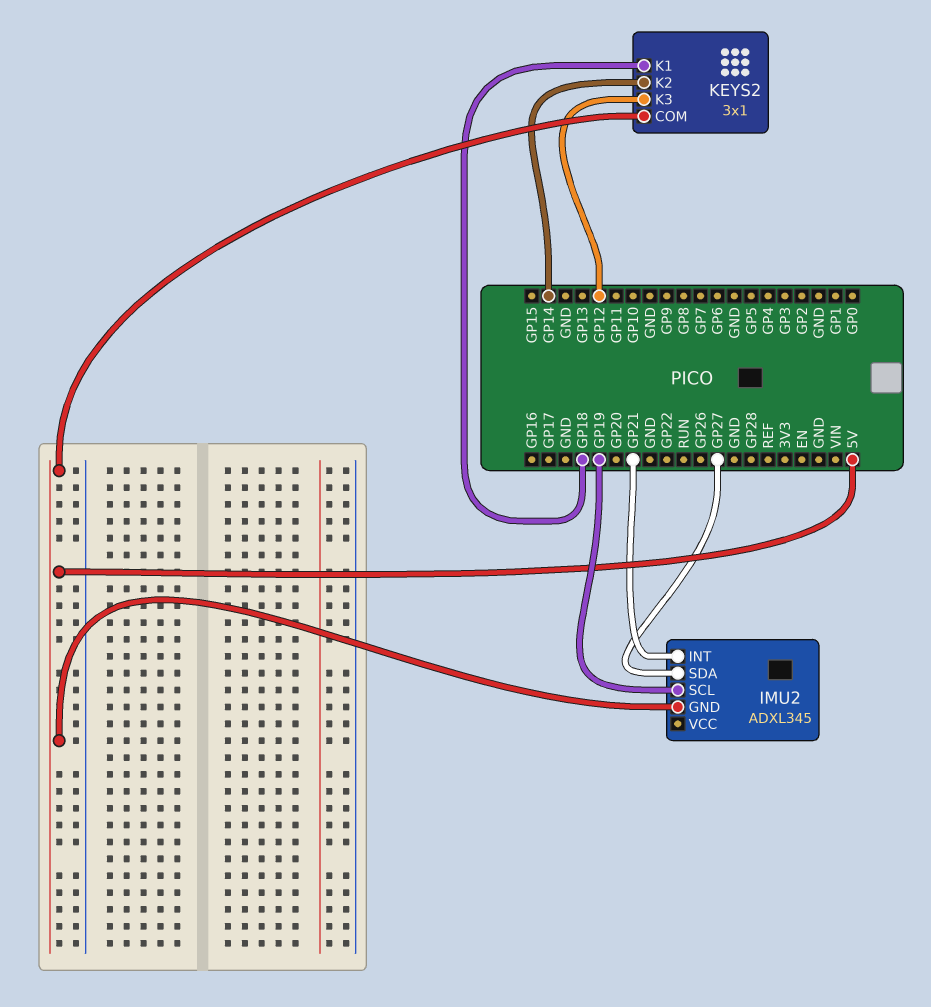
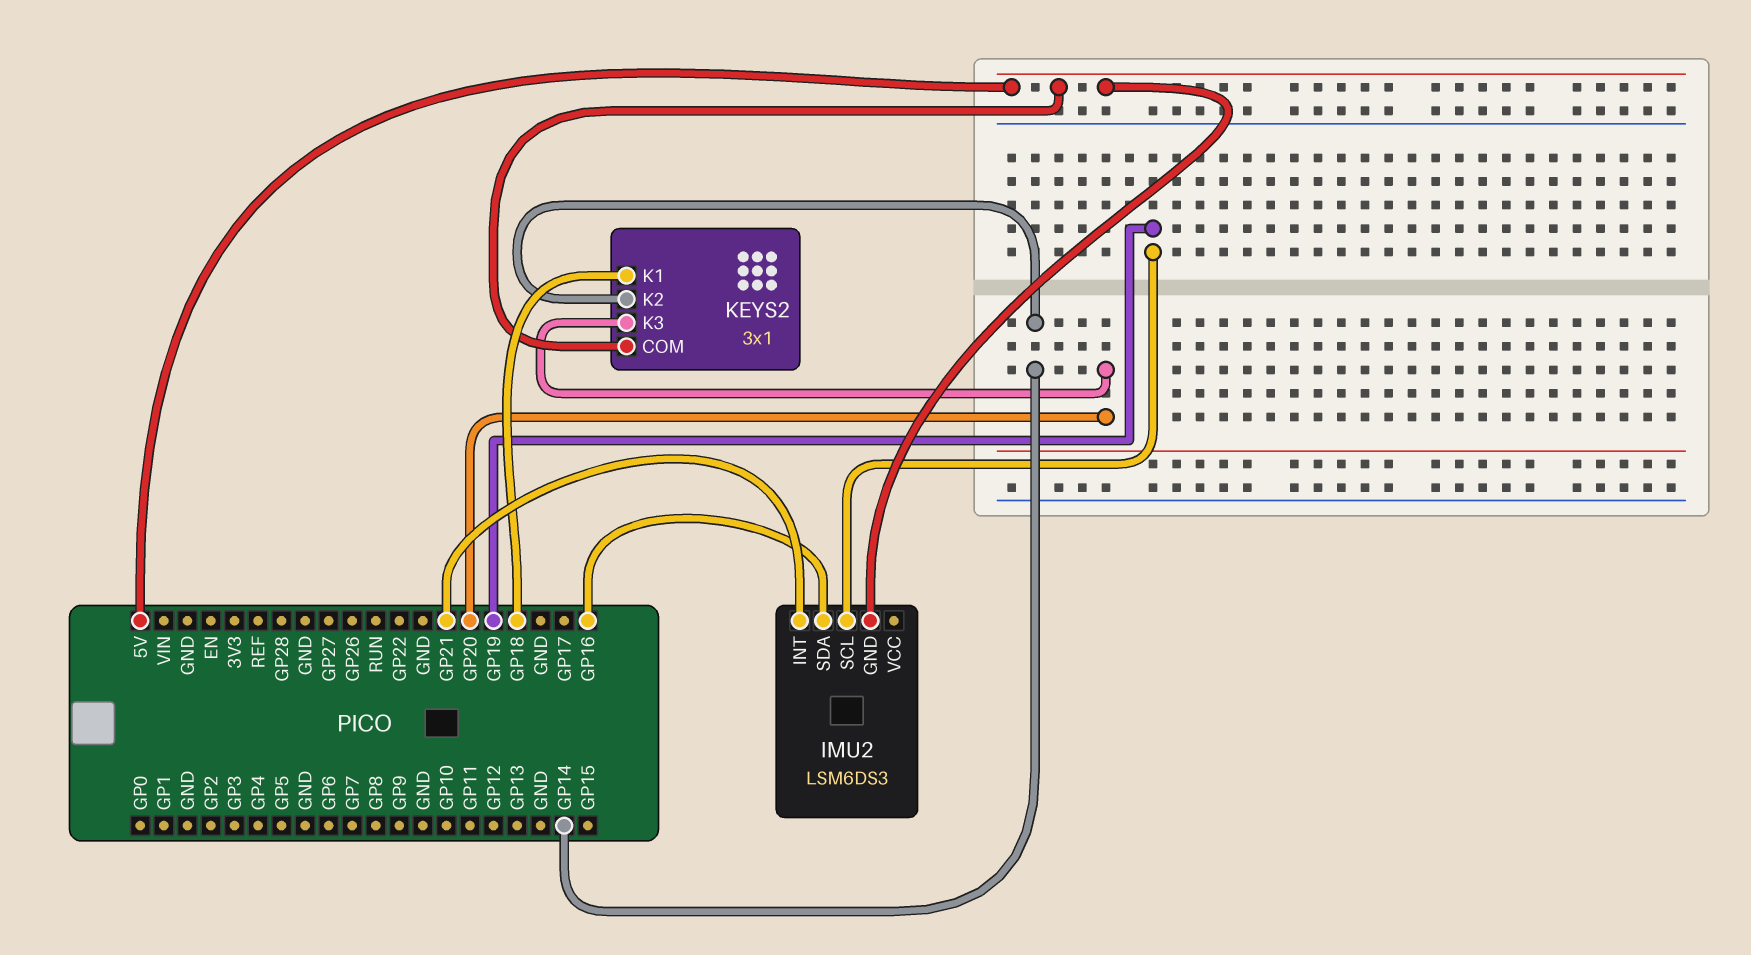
IMU2: ADXL345 -> LSM6DS3
IMU2 pin SDA: GP27 -> GP16
KEYS2 pin K3: GP12 -> GP20

